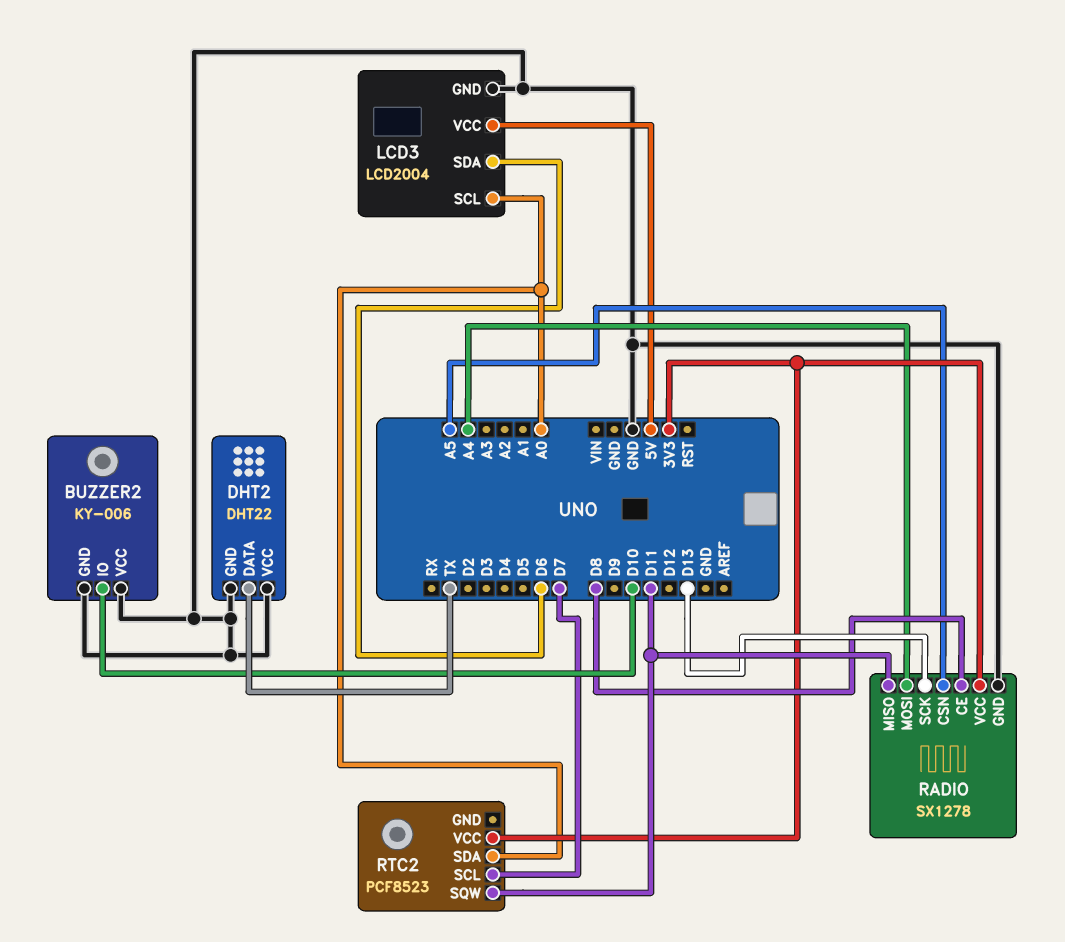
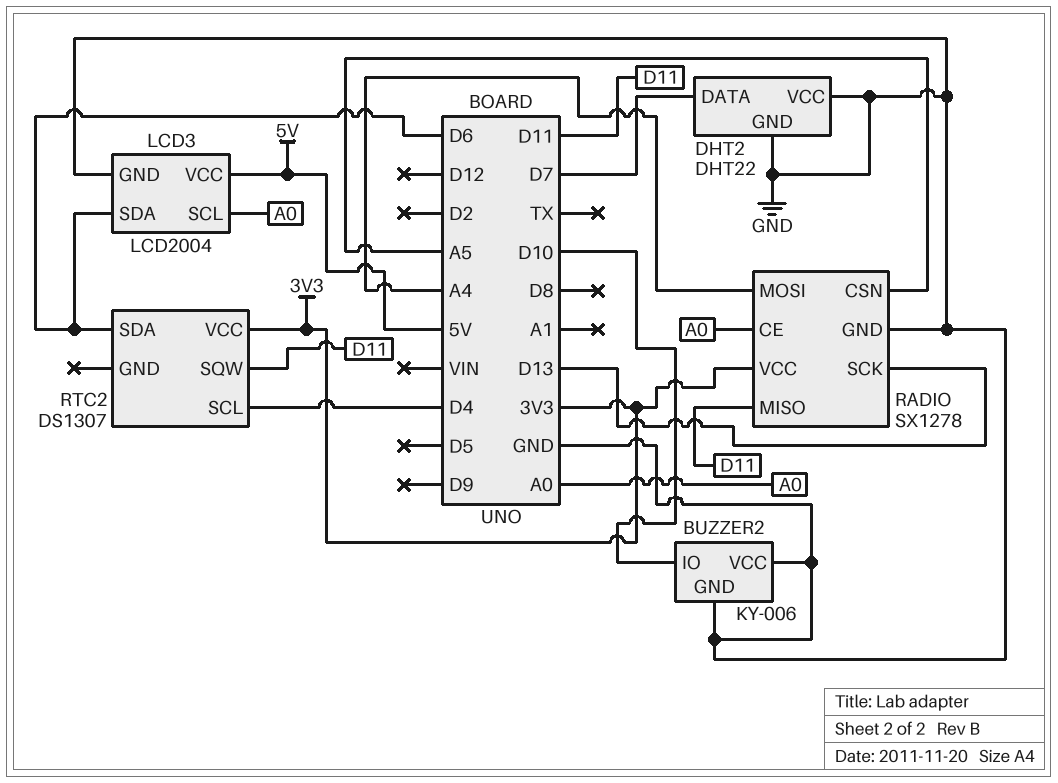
DHT2 pin DATA: TX -> D7
RADIO pin CE: D8 -> A0
RTC2: PCF8523 -> DS1307
RTC2 pin SCL: D7 -> D4
RTC2 pin SDA: A0 -> D6

